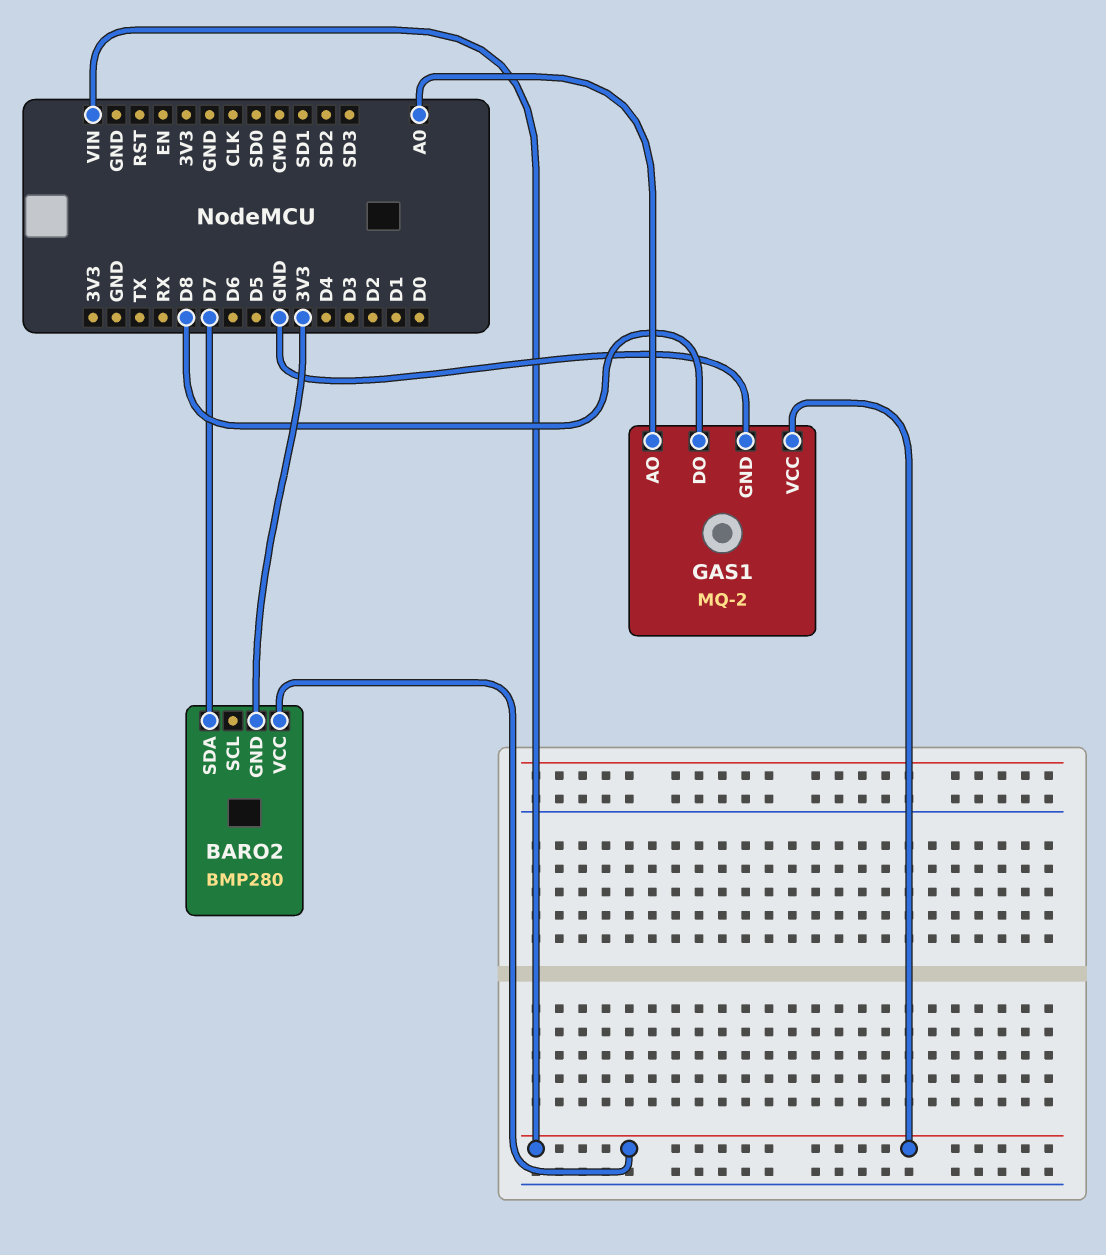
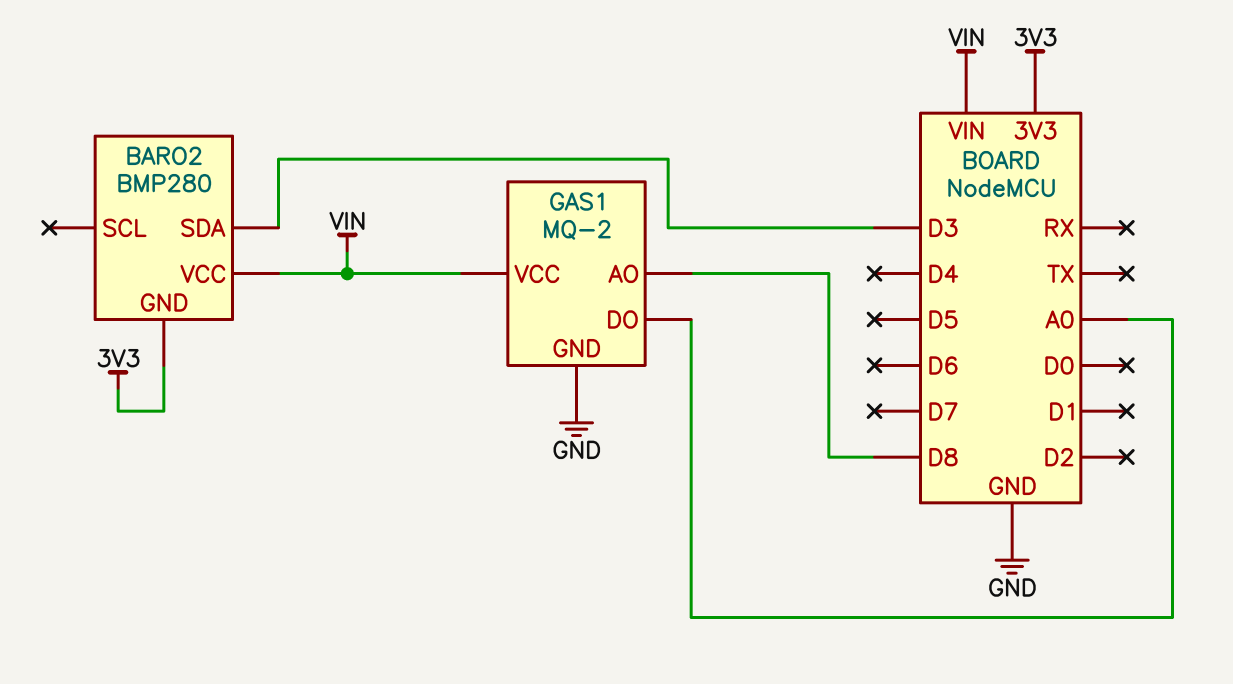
BARO2 pin SDA: D7 -> D3
GAS1 pin AO: A0 -> D8
GAS1 pin DO: D8 -> A0

